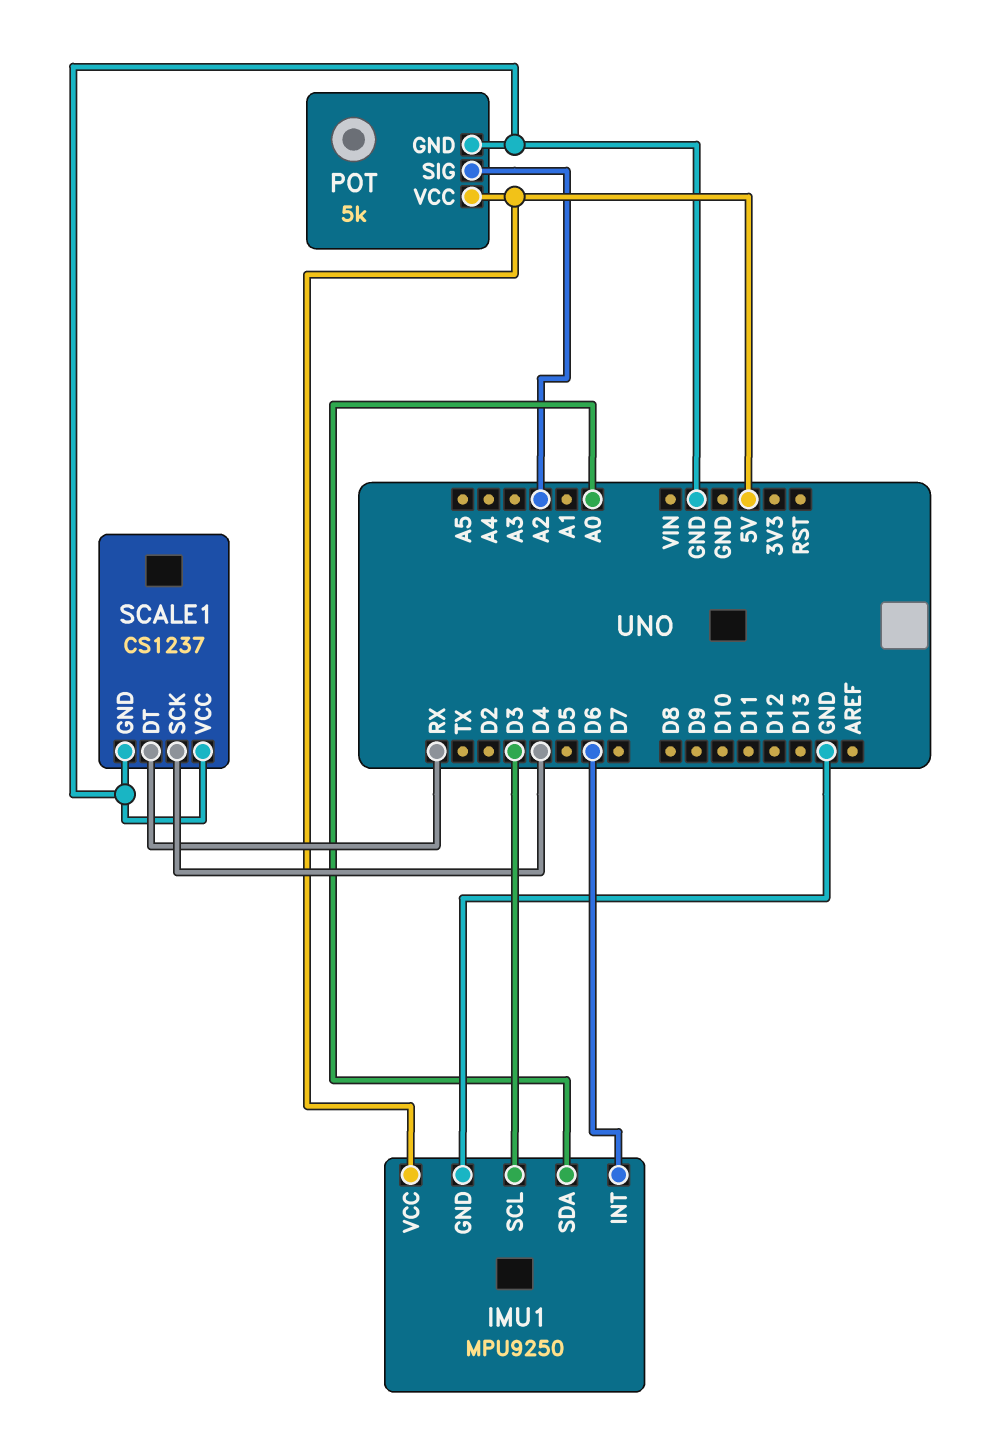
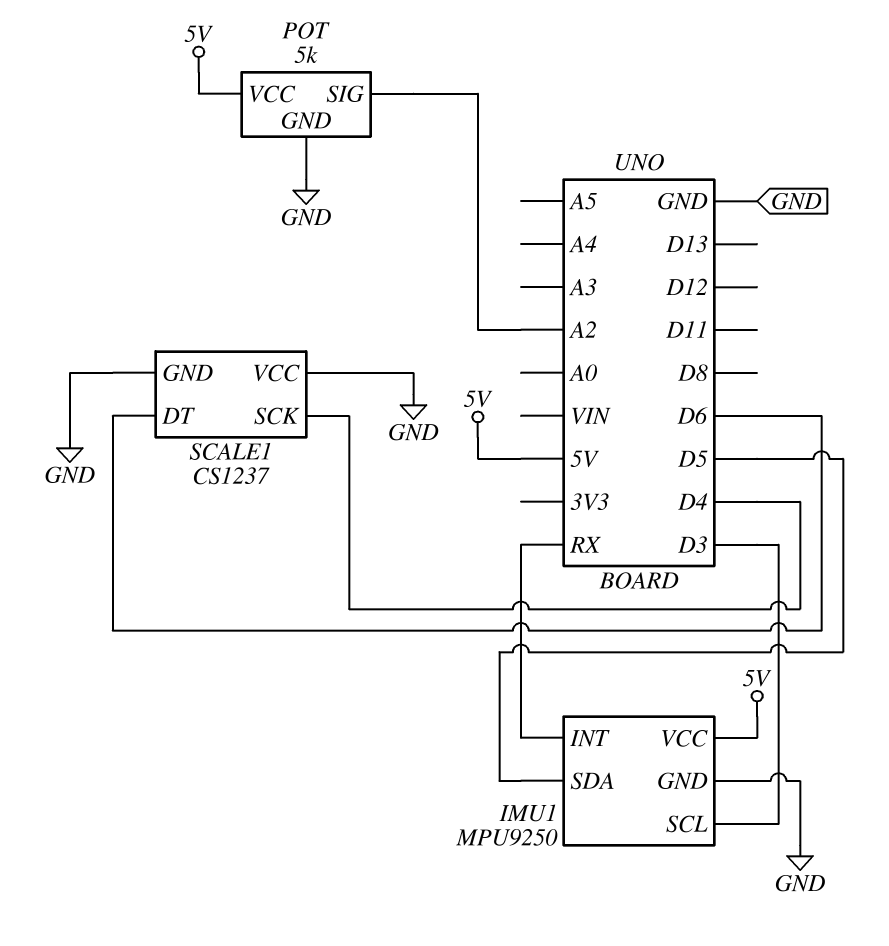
IMU1 pin INT: D6 -> RX
IMU1 pin SDA: A0 -> D5
SCALE1 pin DT: RX -> D6

